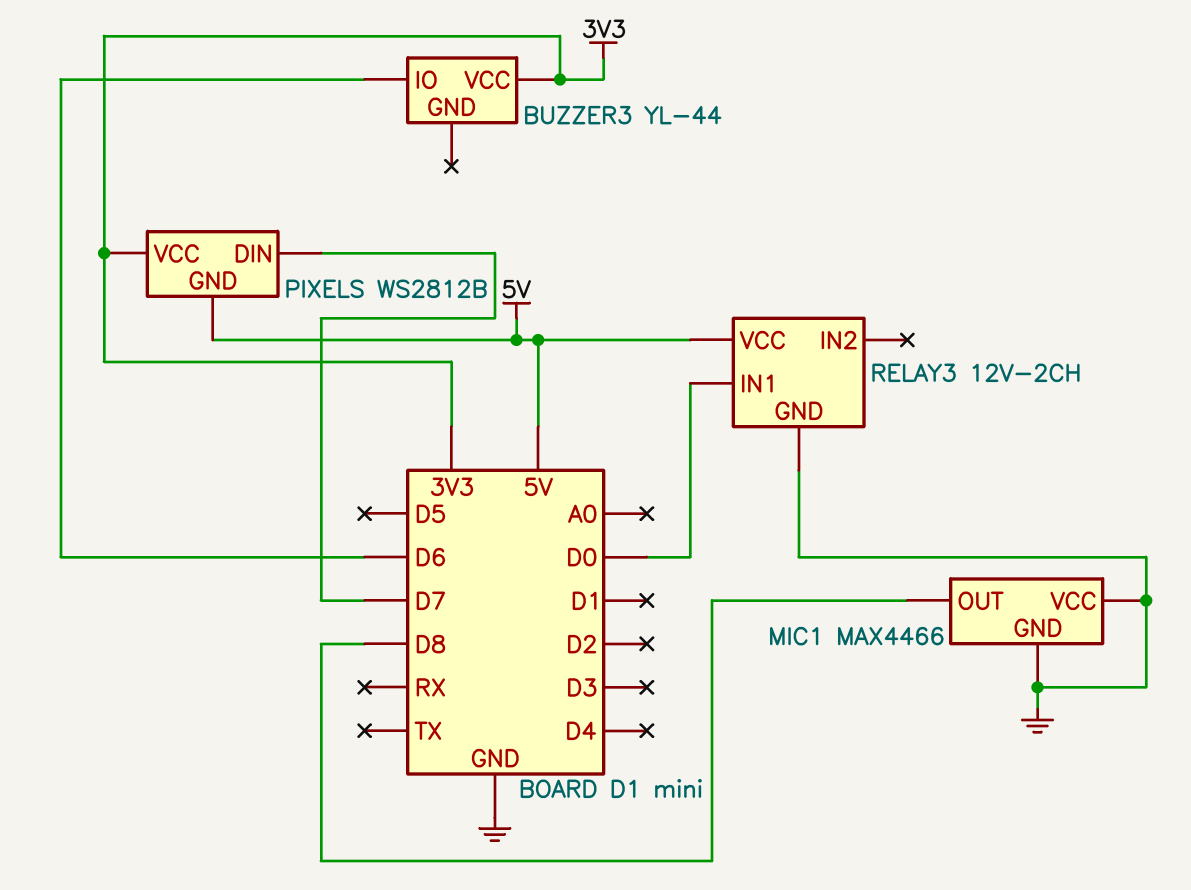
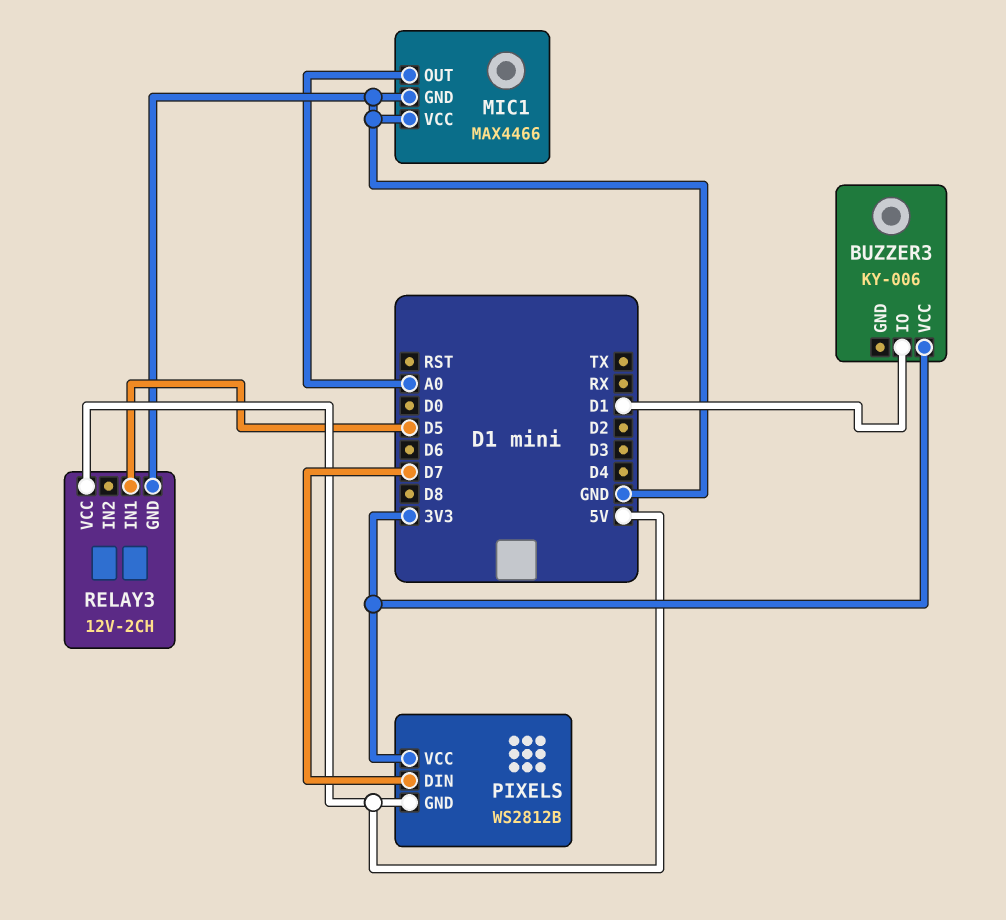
BUZZER3: YL-44 -> KY-006
BUZZER3 pin IO: D6 -> D1
MIC1 pin OUT: D8 -> A0
RELAY3 pin IN1: D0 -> D5

